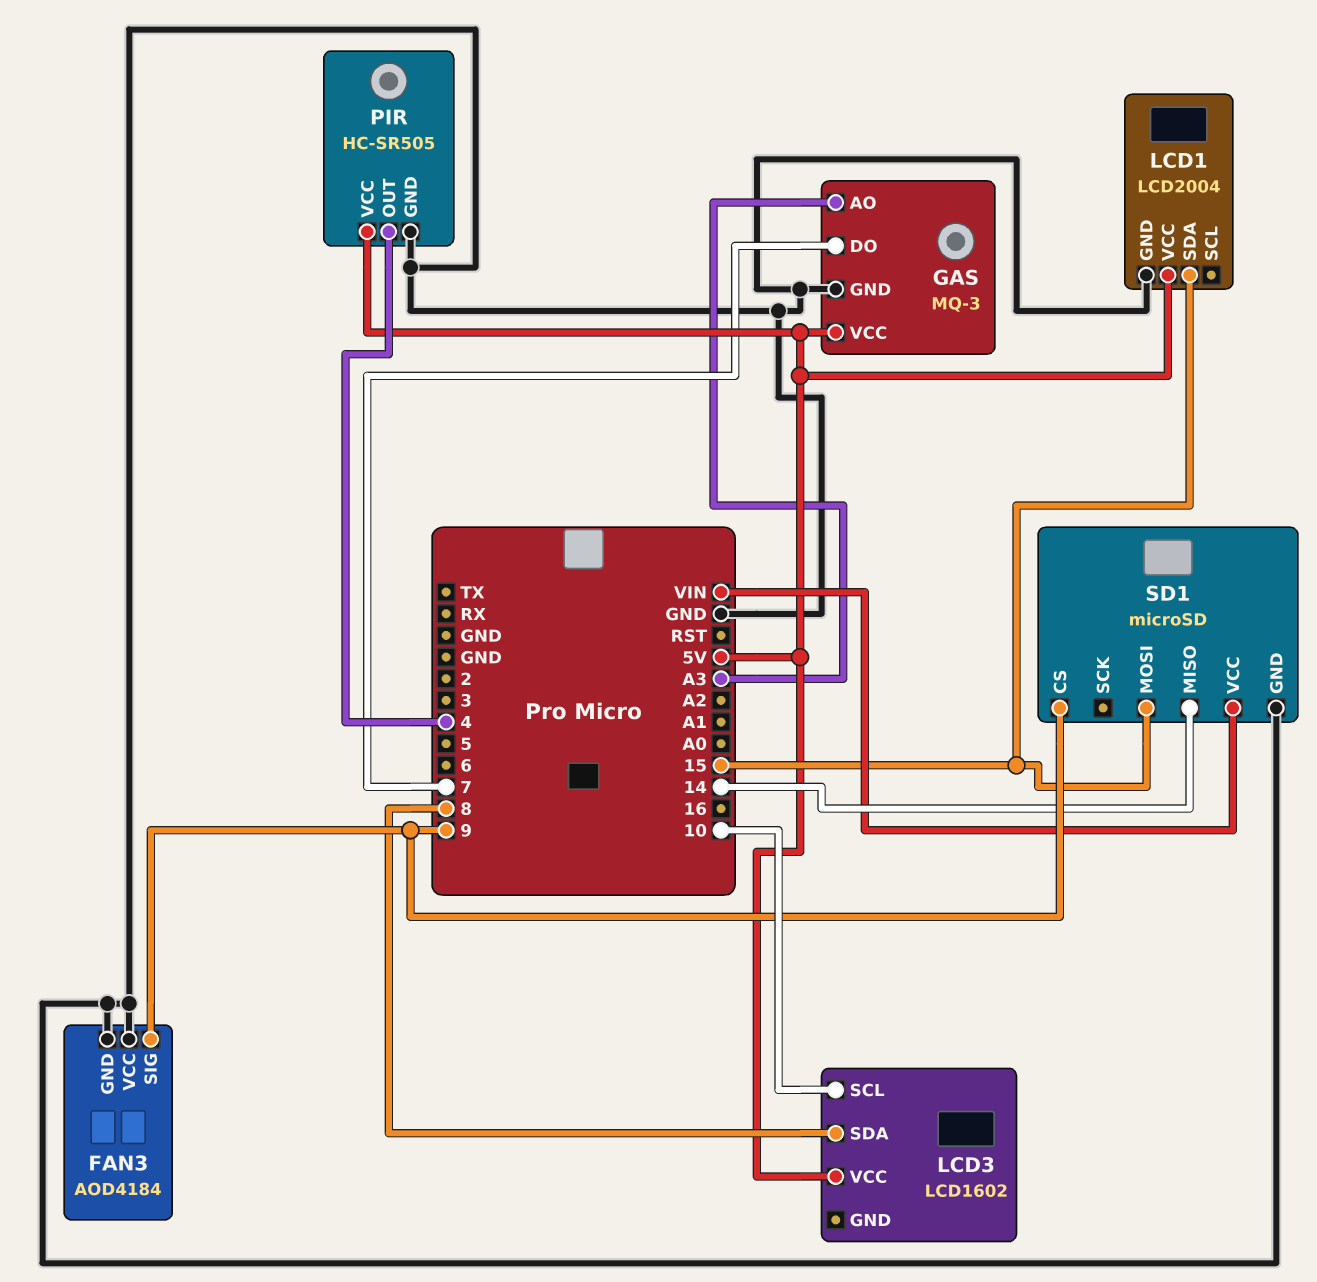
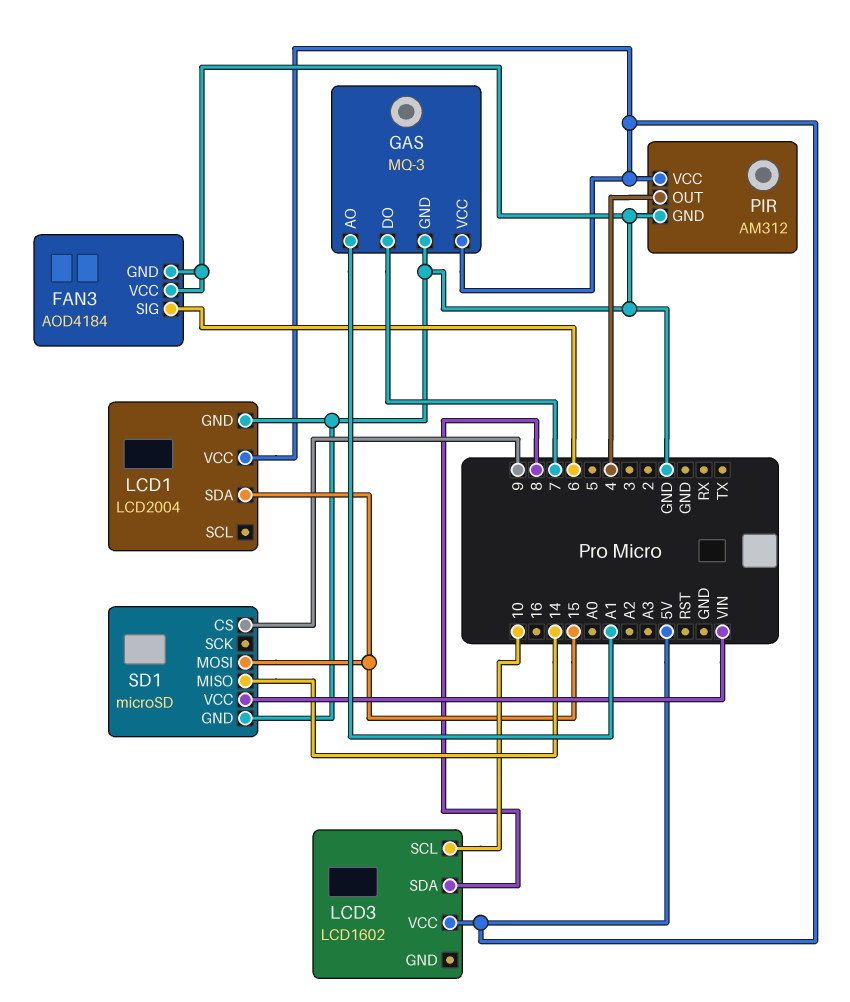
FAN3 pin SIG: 9 -> 6
GAS pin AO: A3 -> A1
PIR: HC-SR505 -> AM312

